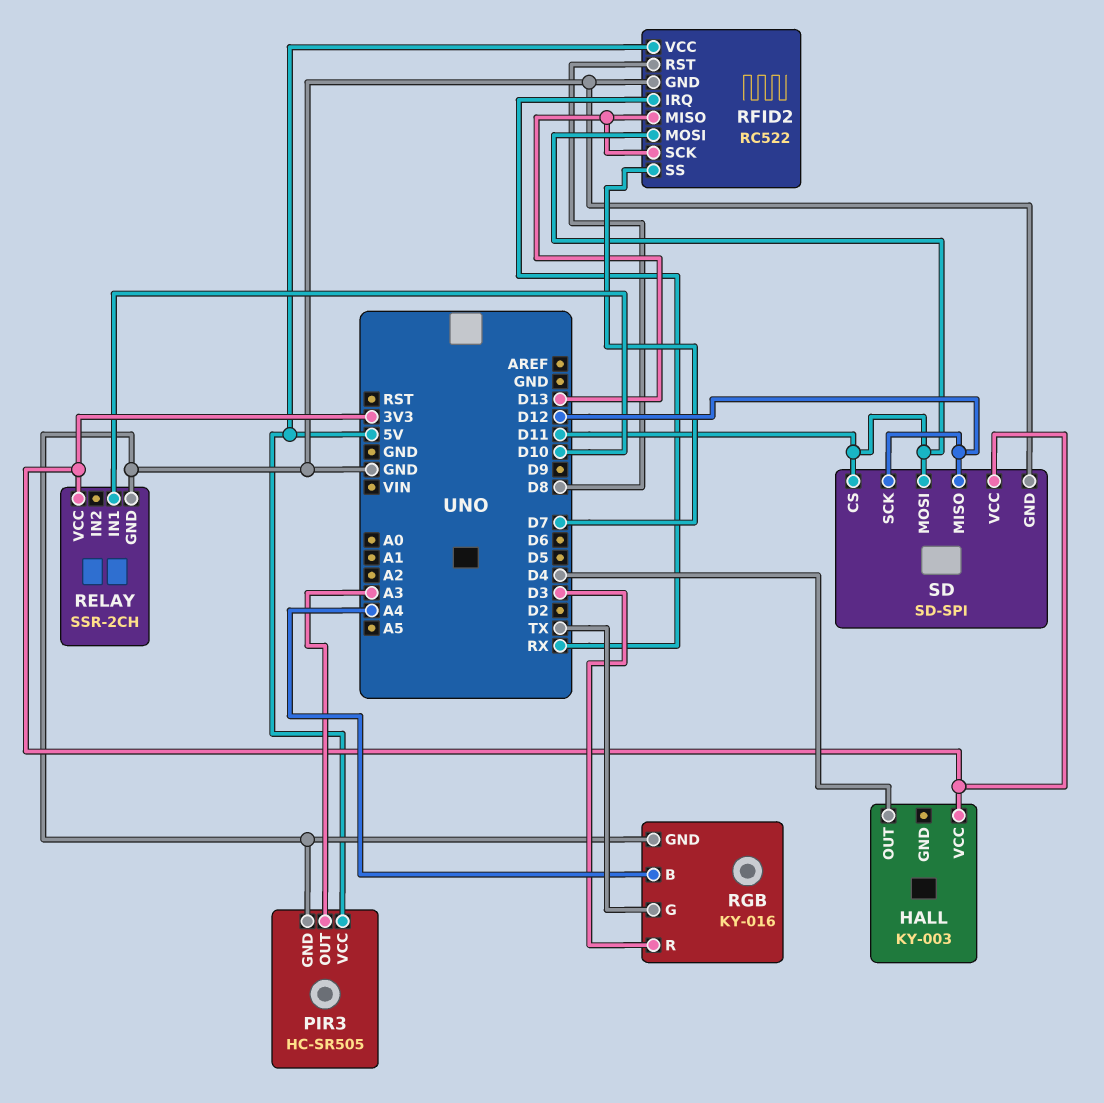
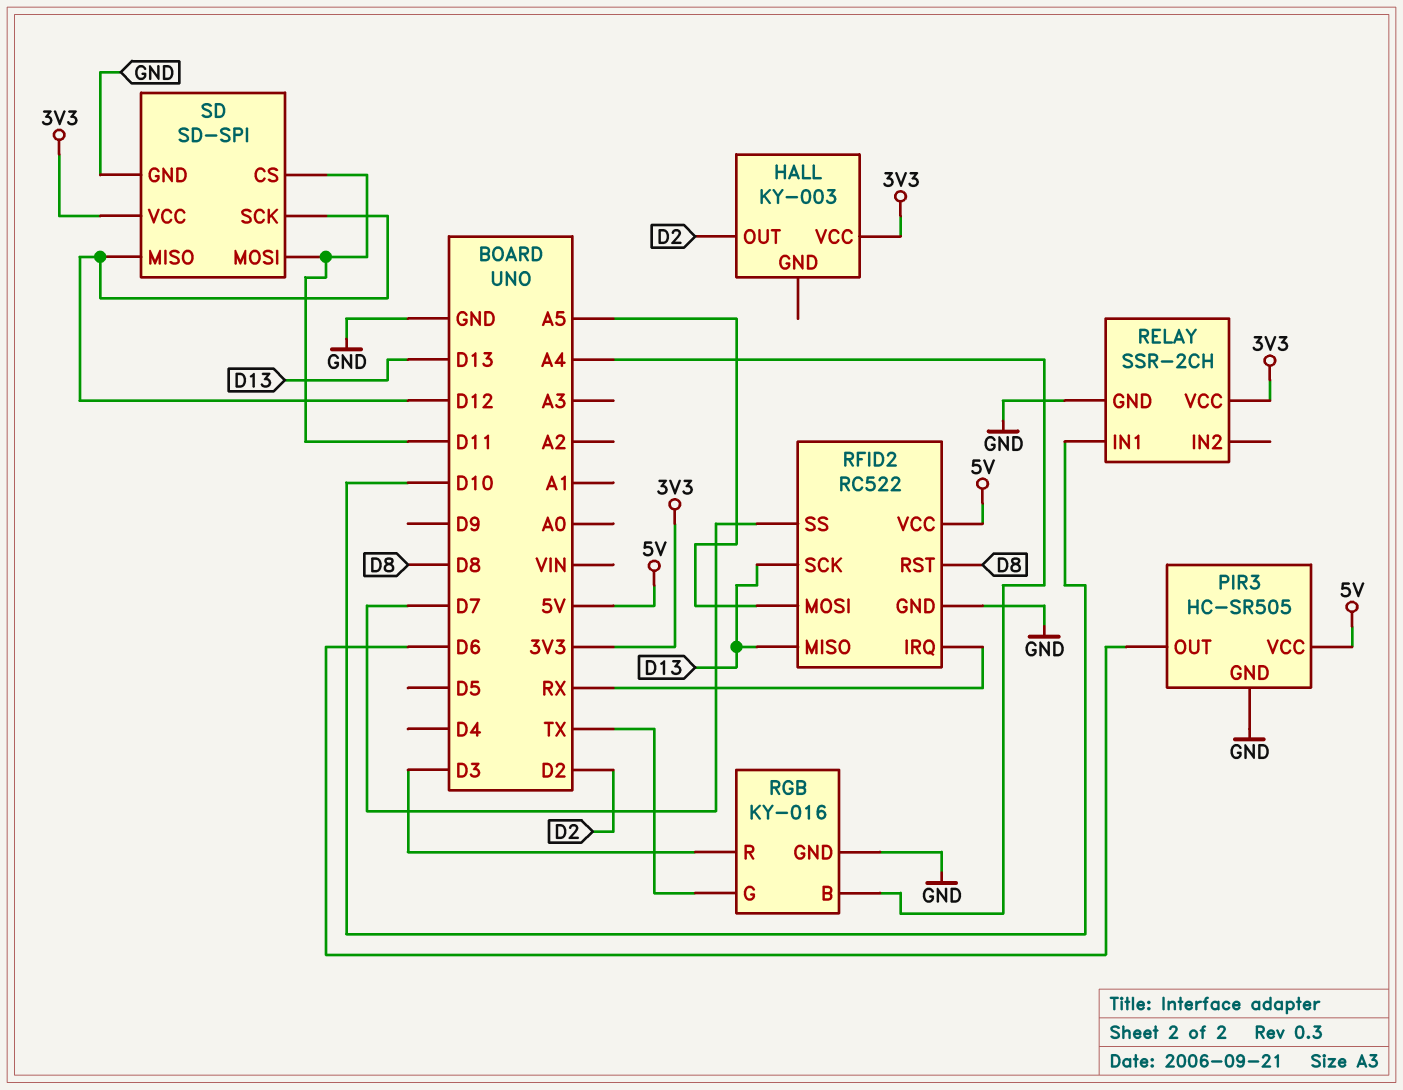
HALL pin OUT: D4 -> D2
PIR3 pin OUT: A3 -> D6
RFID2 pin MOSI: D11 -> A5

